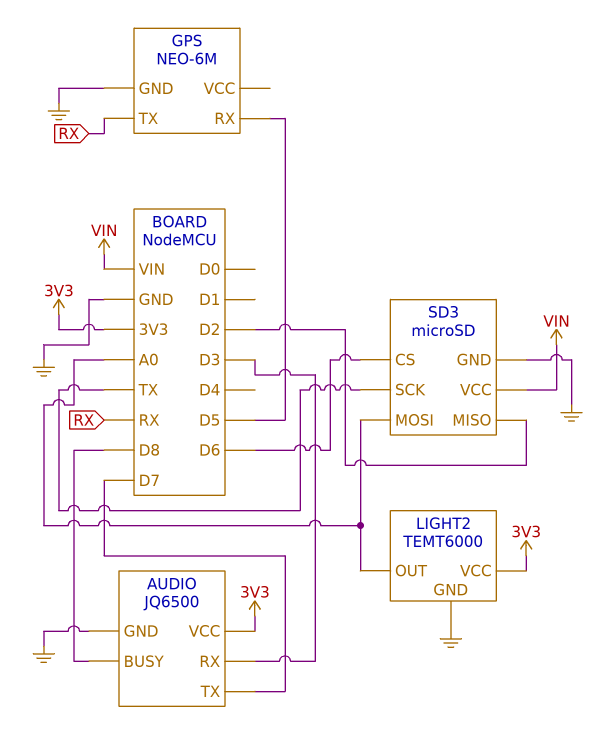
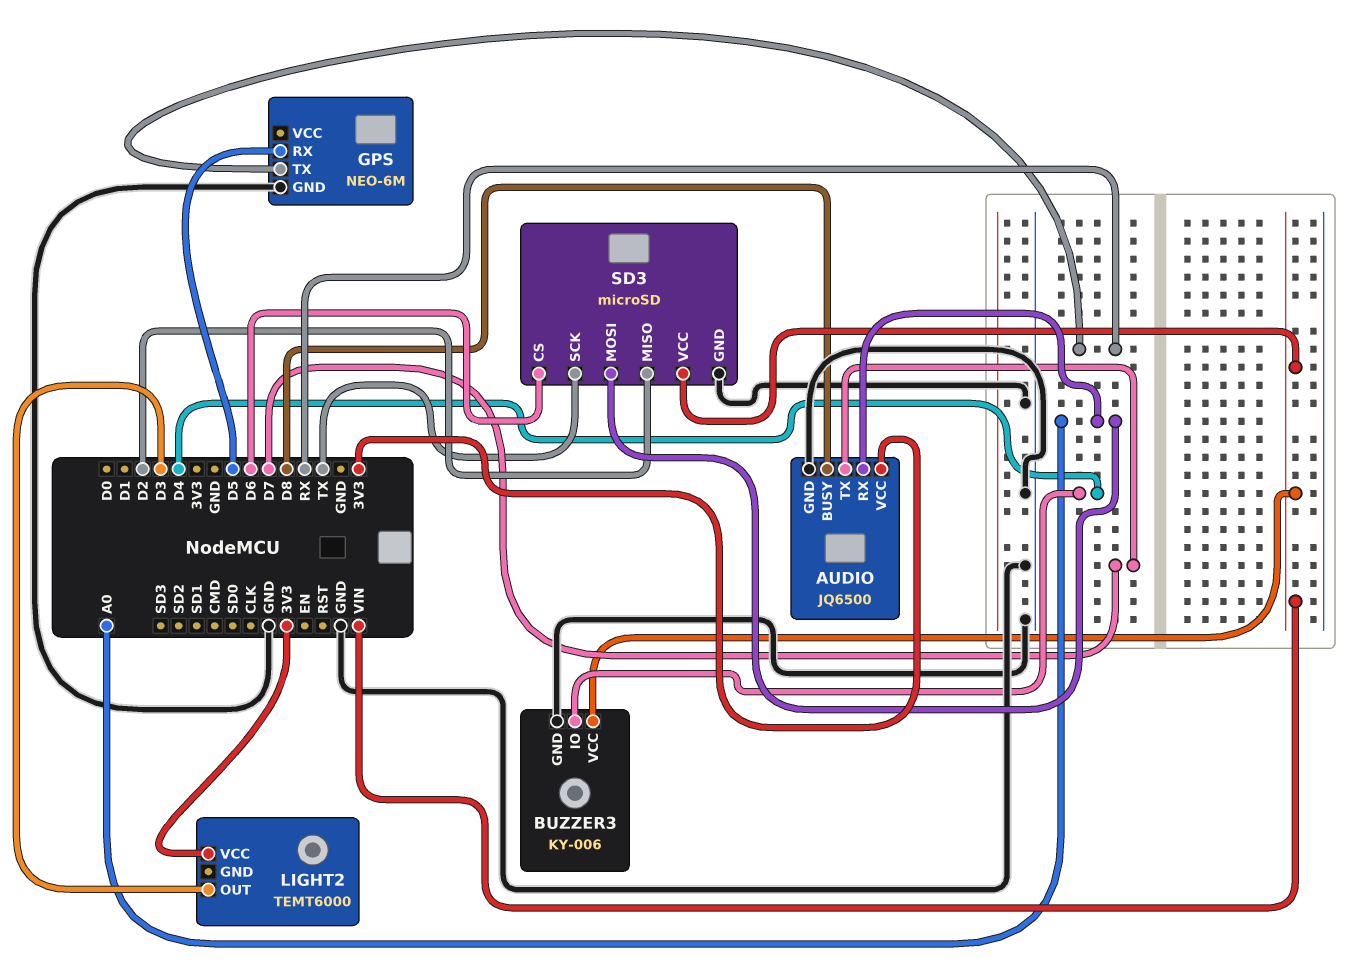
AUDIO pin RX: D3 -> A0
BUZZER3: none -> KY-006
BUZZER3 pin GND: none -> GND
BUZZER3 pin IO: none -> D4
BUZZER3 pin VCC: none -> VIN
LIGHT2 pin GND: GND -> none
LIGHT2 pin OUT: A0 -> D3

